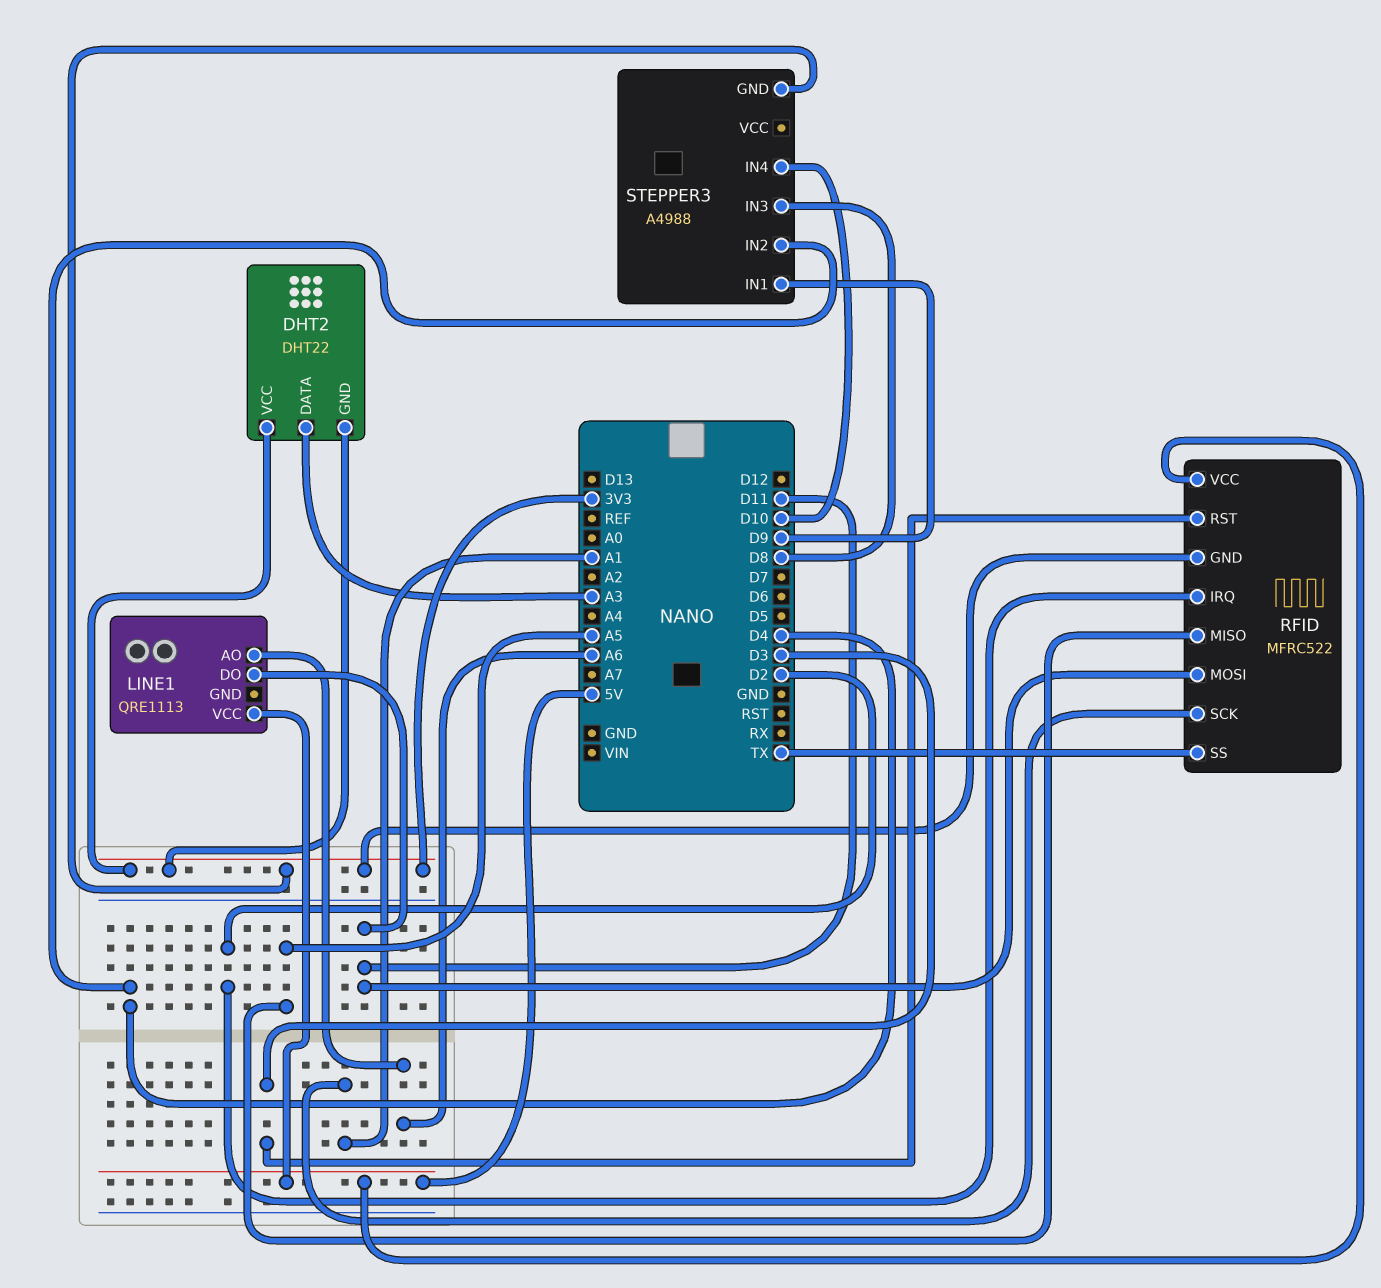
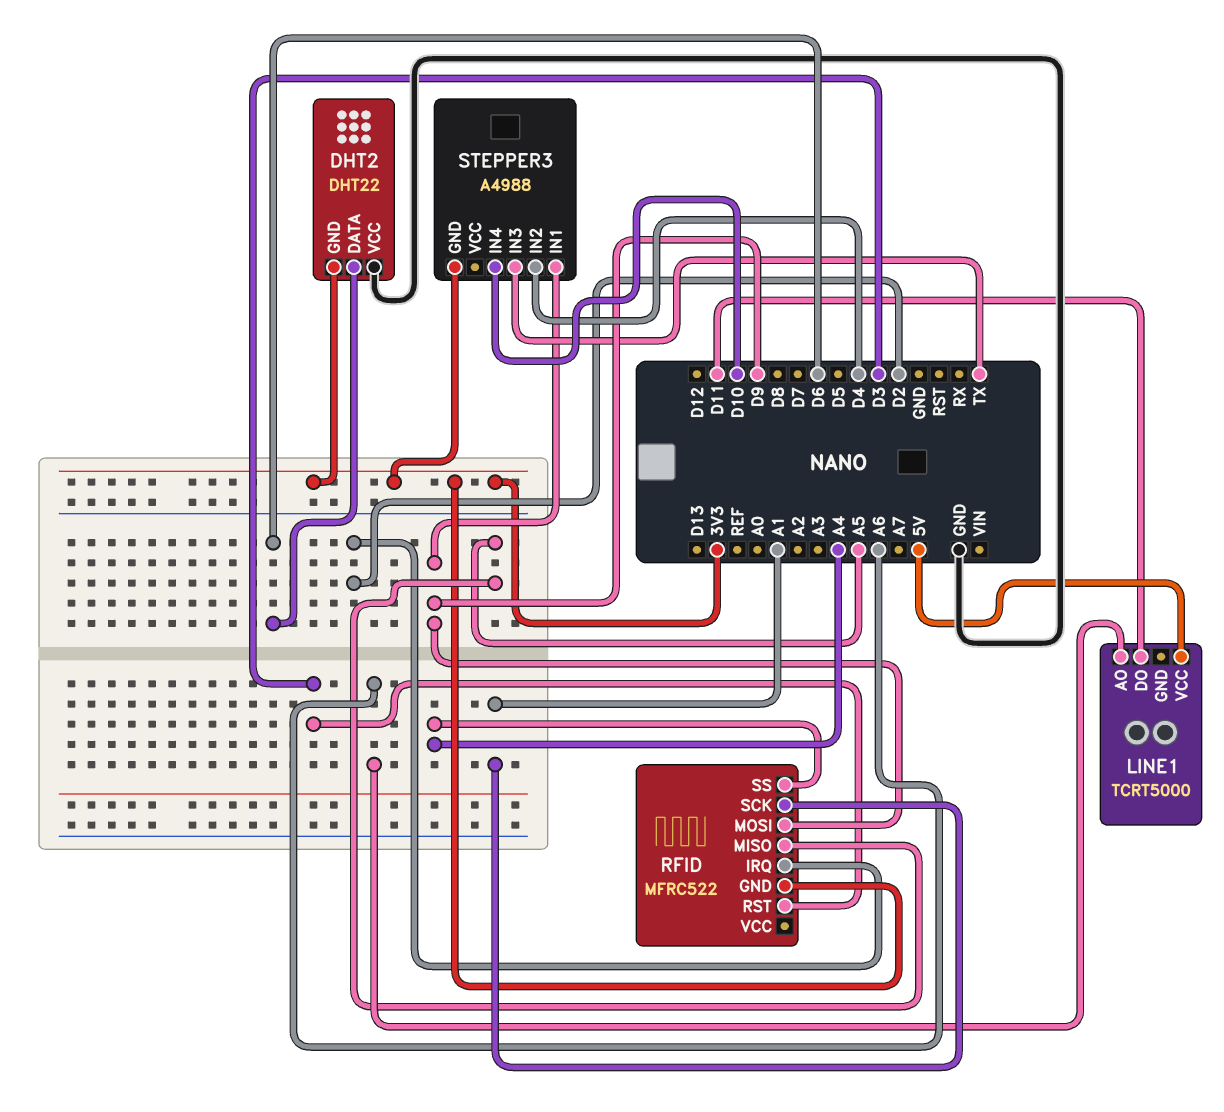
DHT2 pin DATA: A3 -> D6
DHT2 pin VCC: 3V3 -> GND
LINE1: QRE1113 -> TCRT5000
RFID pin MOSI: D11 -> D9
RFID pin SS: TX -> A4
RFID pin VCC: 5V -> none
STEPPER3 pin IN3: D8 -> TX

